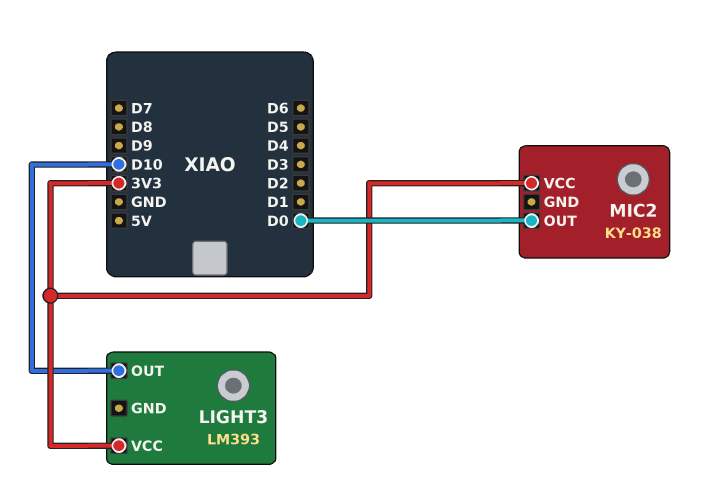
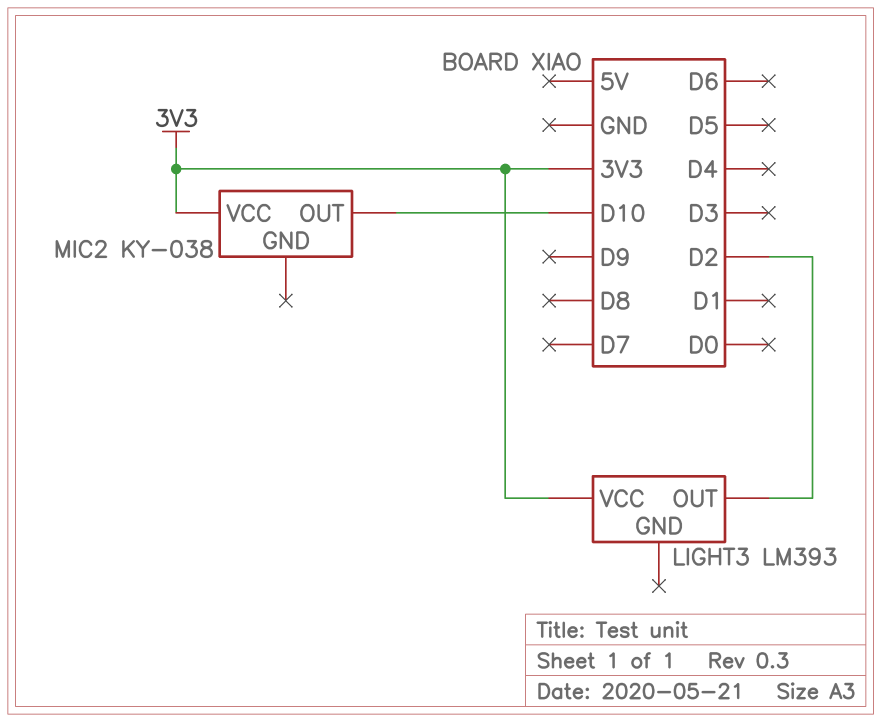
LIGHT3 pin OUT: D10 -> D2
MIC2 pin OUT: D0 -> D10

